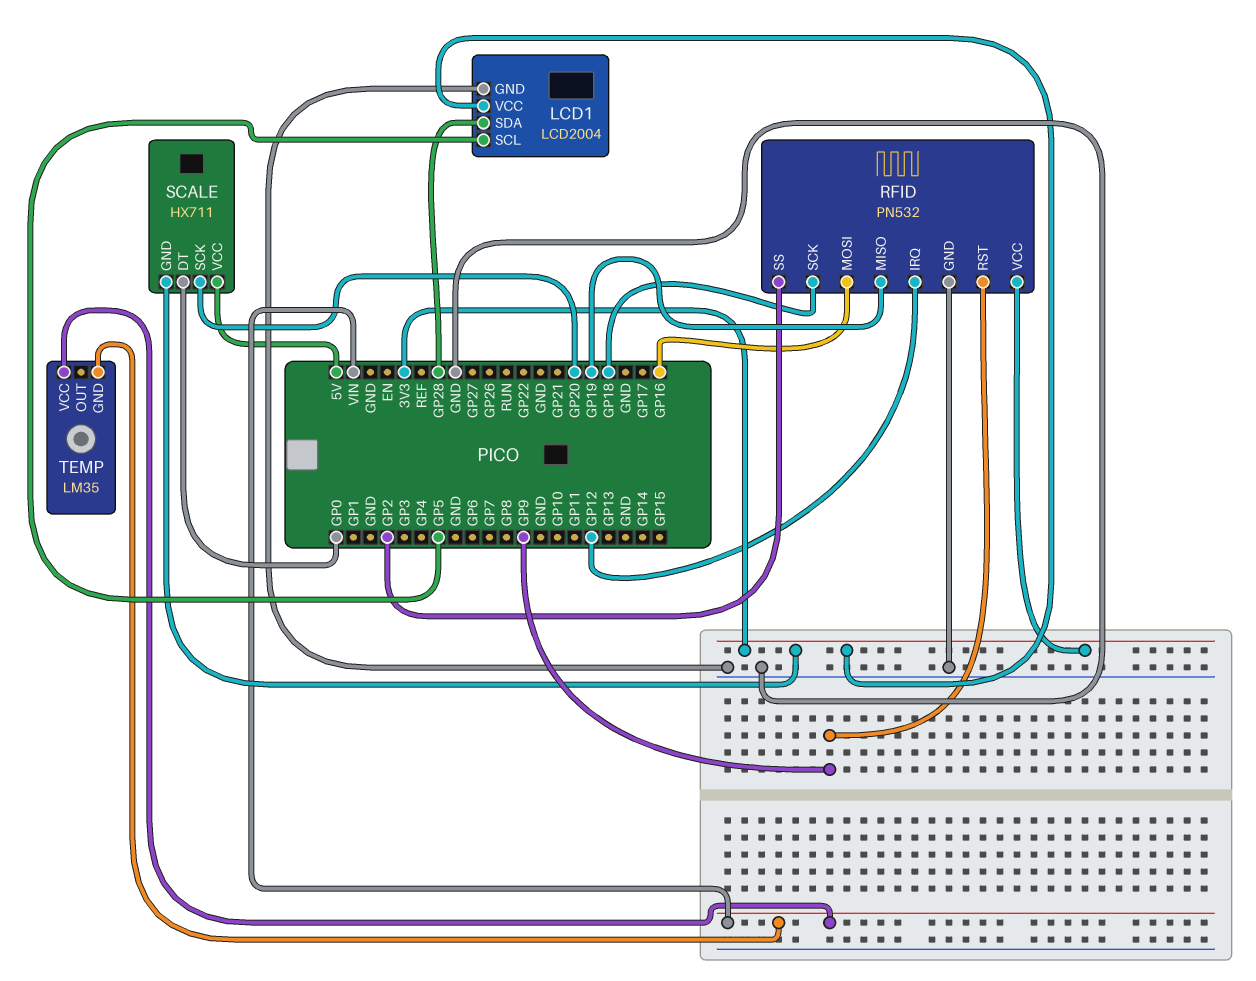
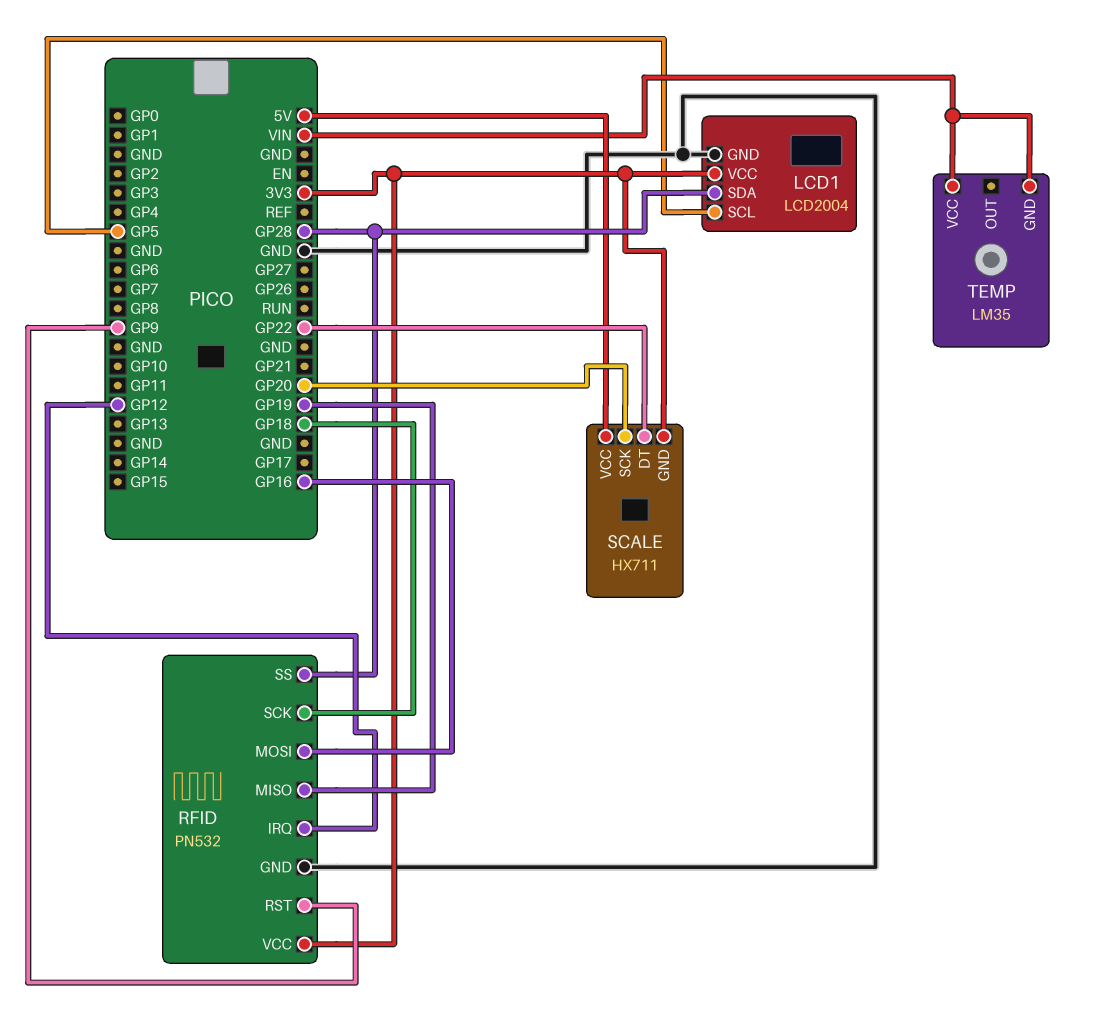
RFID pin SS: GP2 -> GP28
SCALE pin DT: GP0 -> GP22

